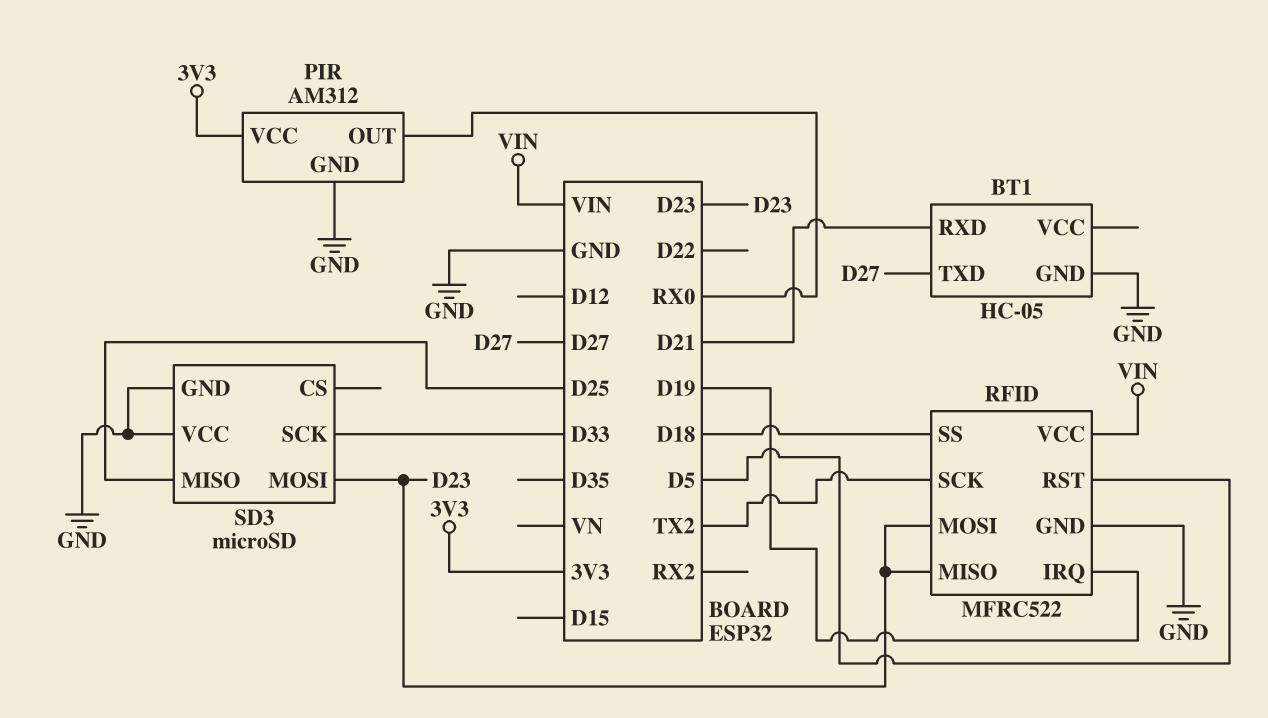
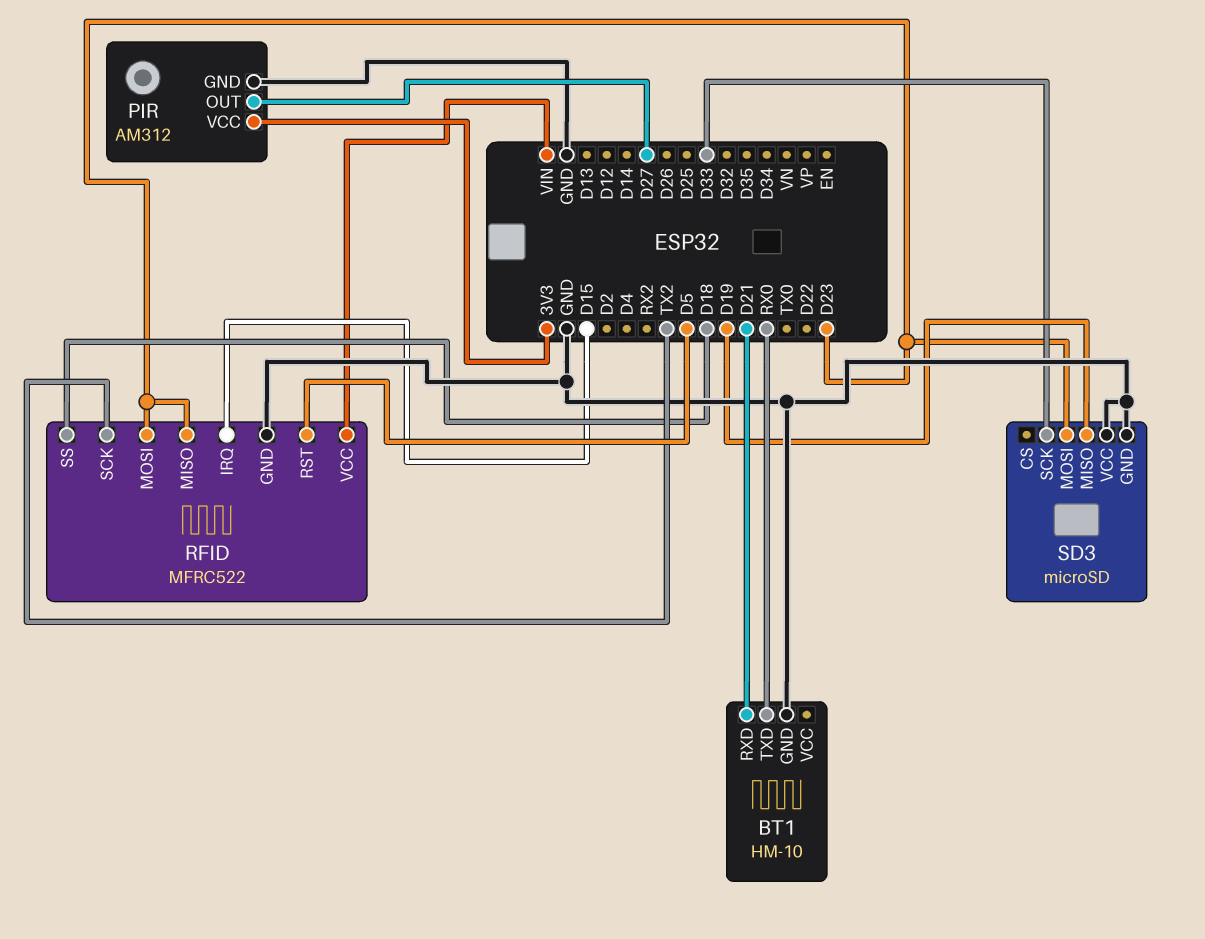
BT1: HC-05 -> HM-10
BT1 pin TXD: D27 -> RX0
PIR pin OUT: RX0 -> D27
RFID pin IRQ: D19 -> D15
SD3 pin MISO: D25 -> D19

